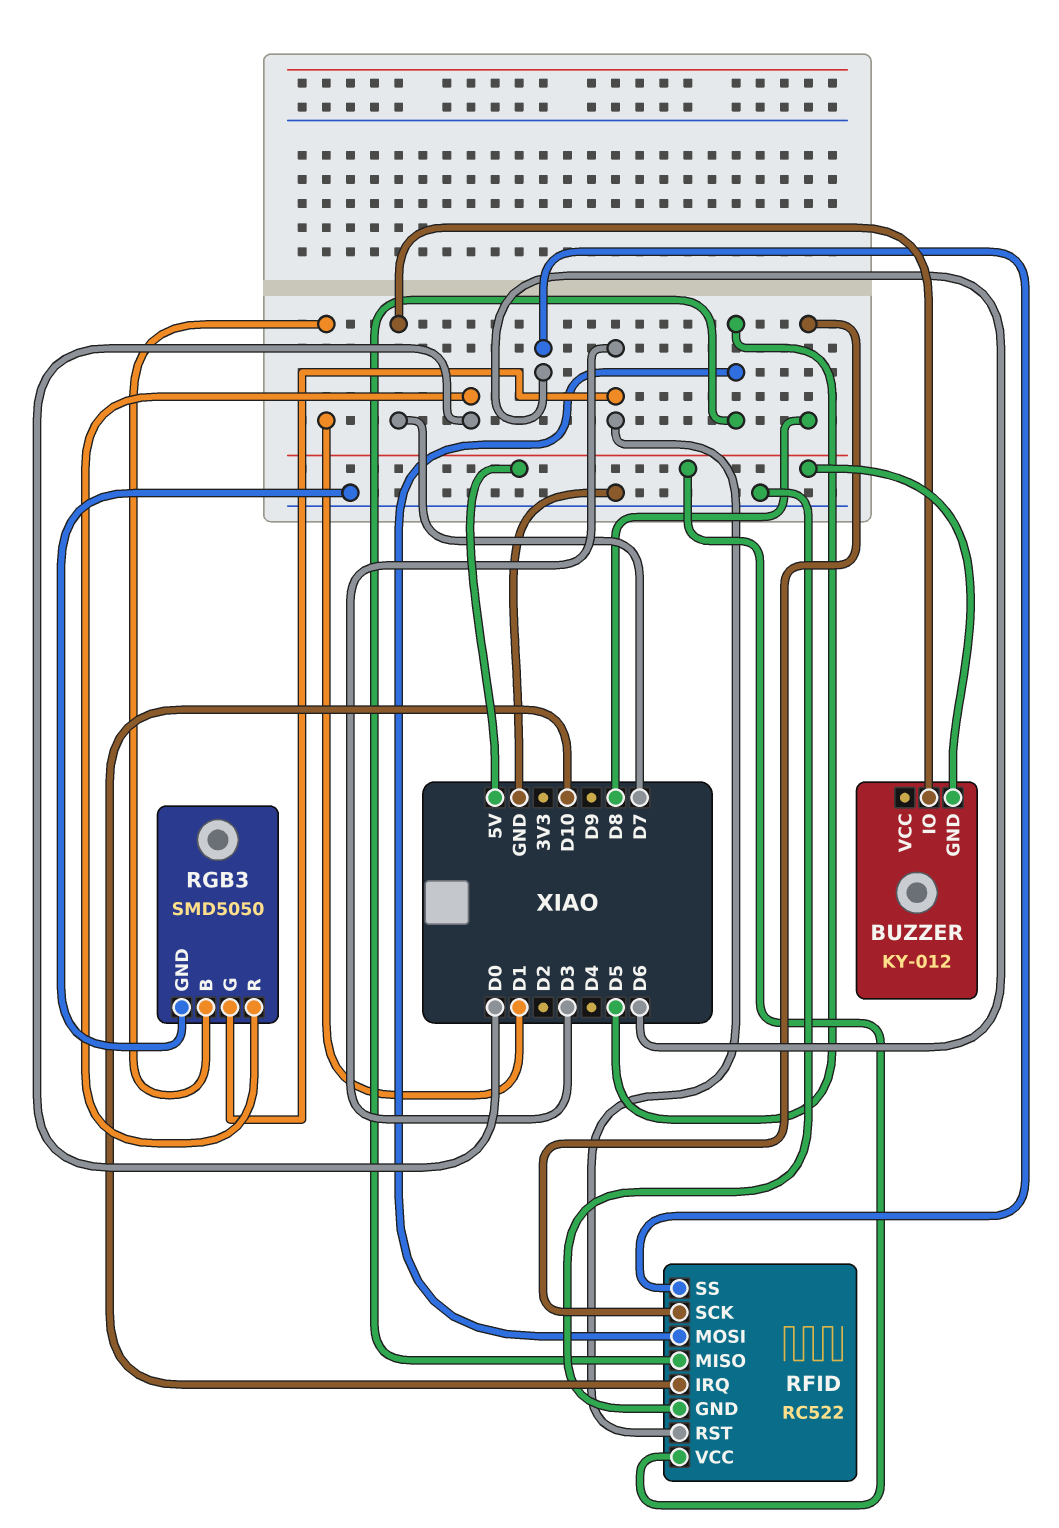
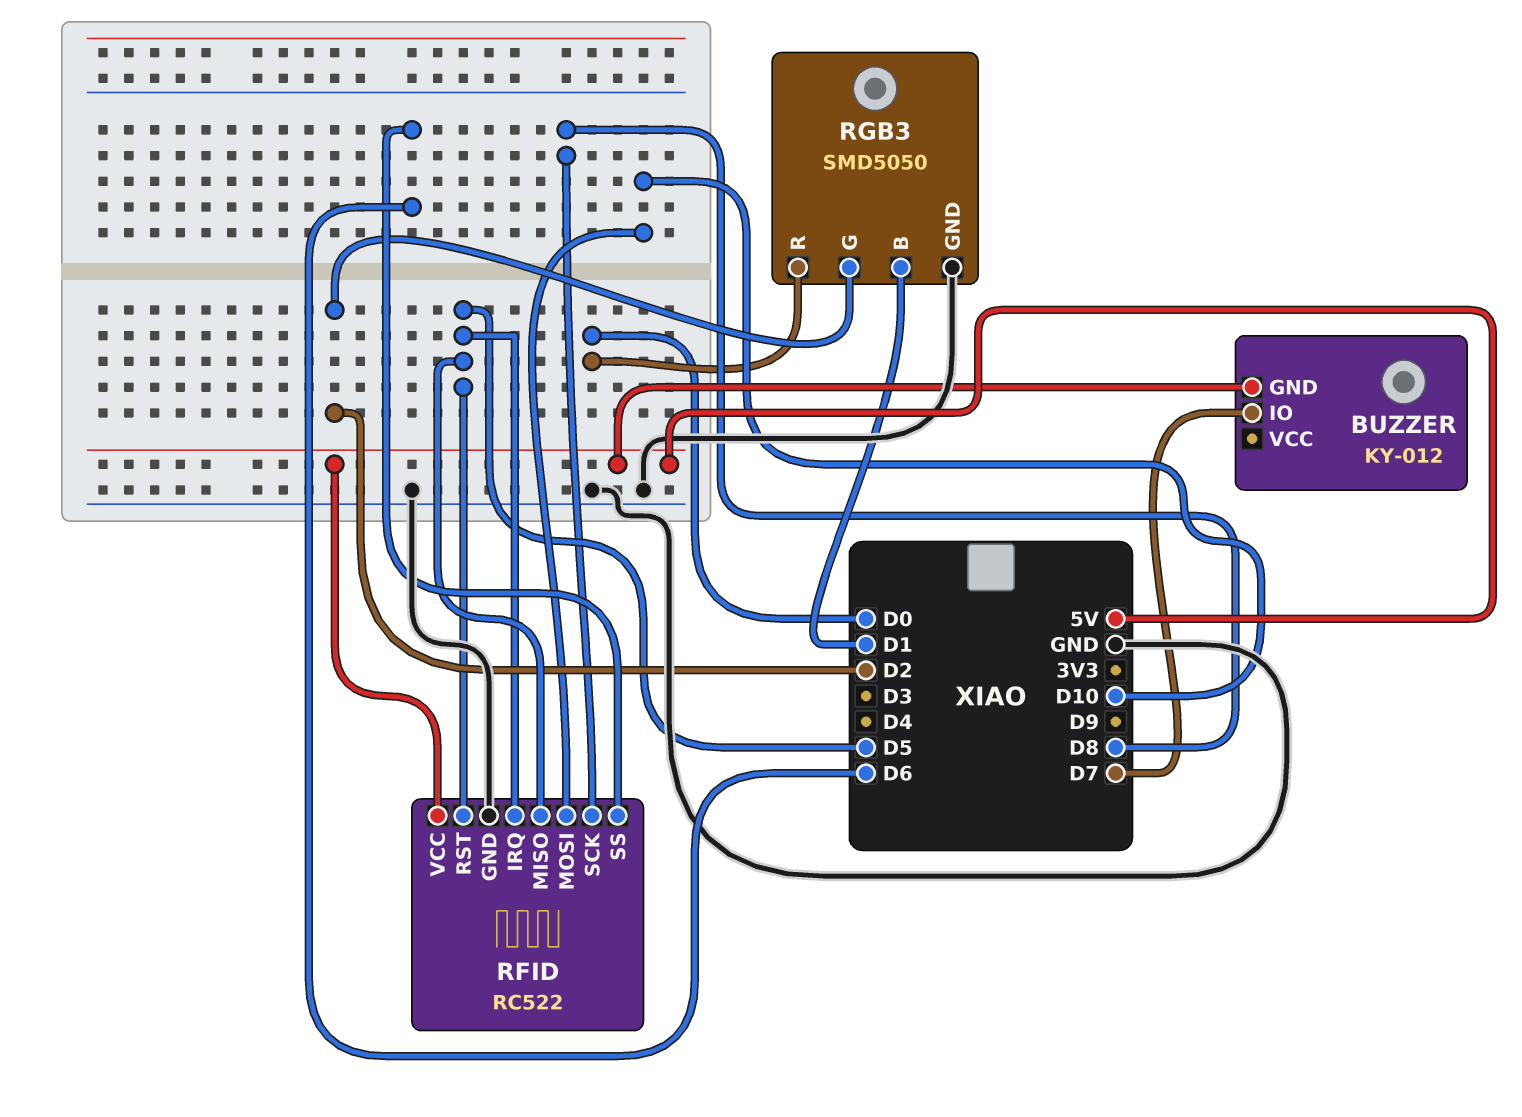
RFID pin IRQ: D10 -> D5
RFID pin MOSI: D5 -> D10
RFID pin RST: D3 -> D5
RGB3 pin G: D3 -> D2

